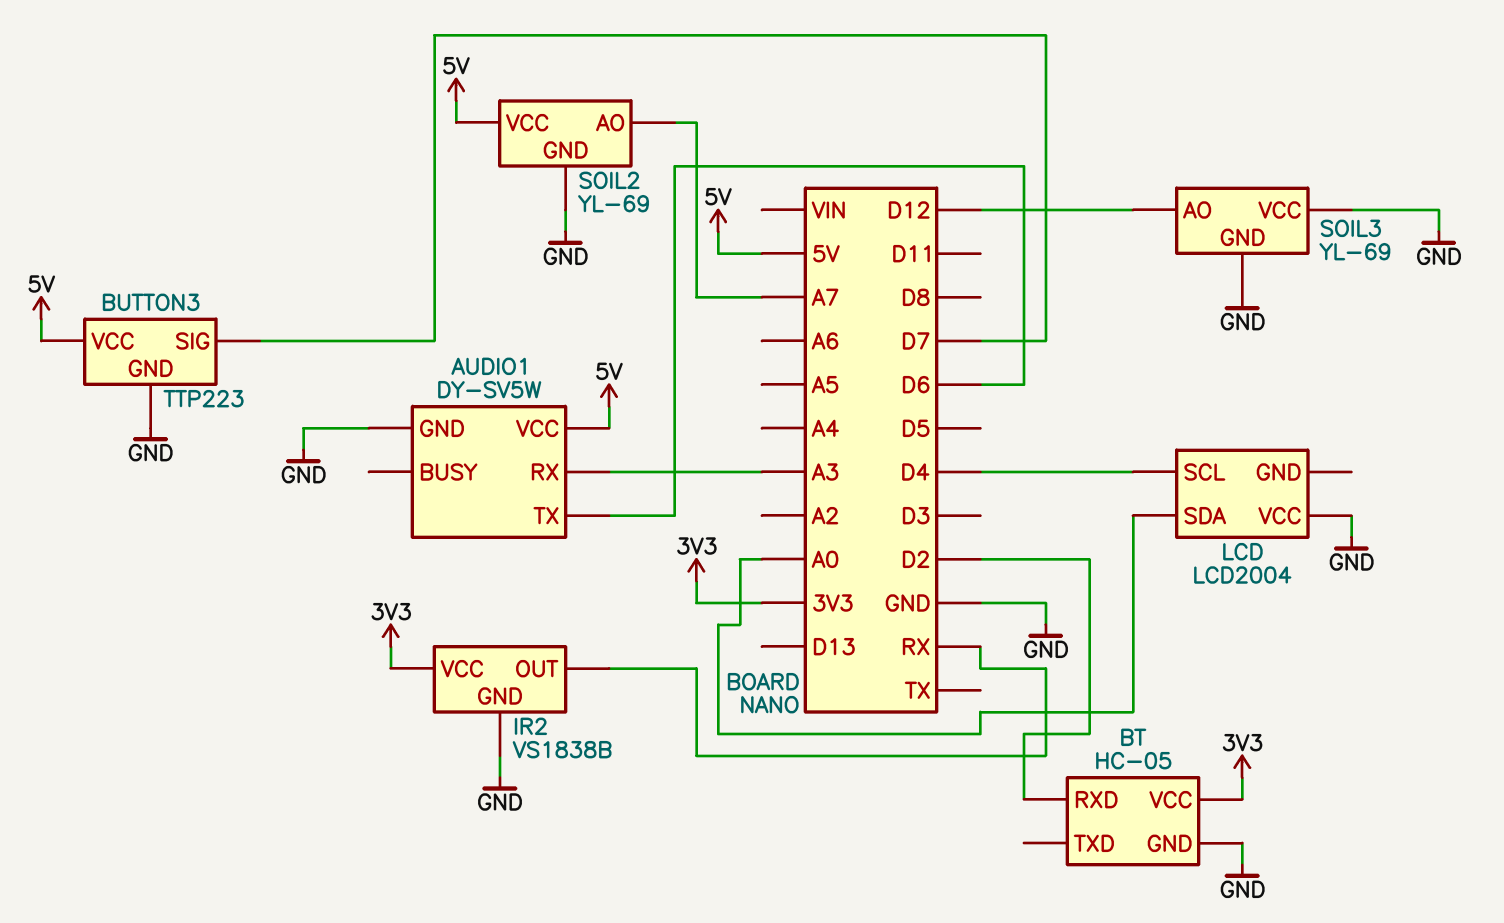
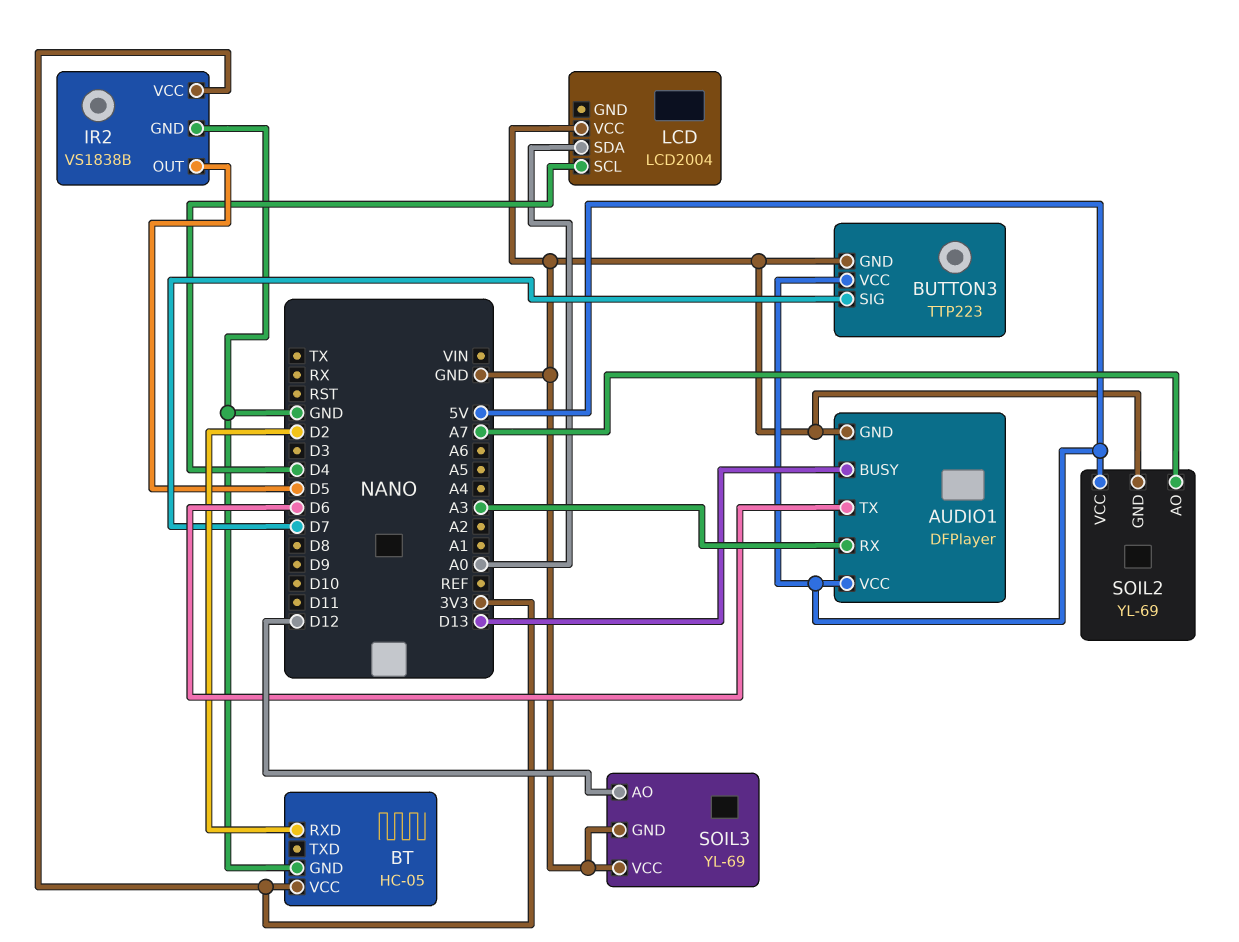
AUDIO1: DY-SV5W -> DFPlayer
AUDIO1 pin BUSY: none -> D13
IR2 pin OUT: RX -> D5

